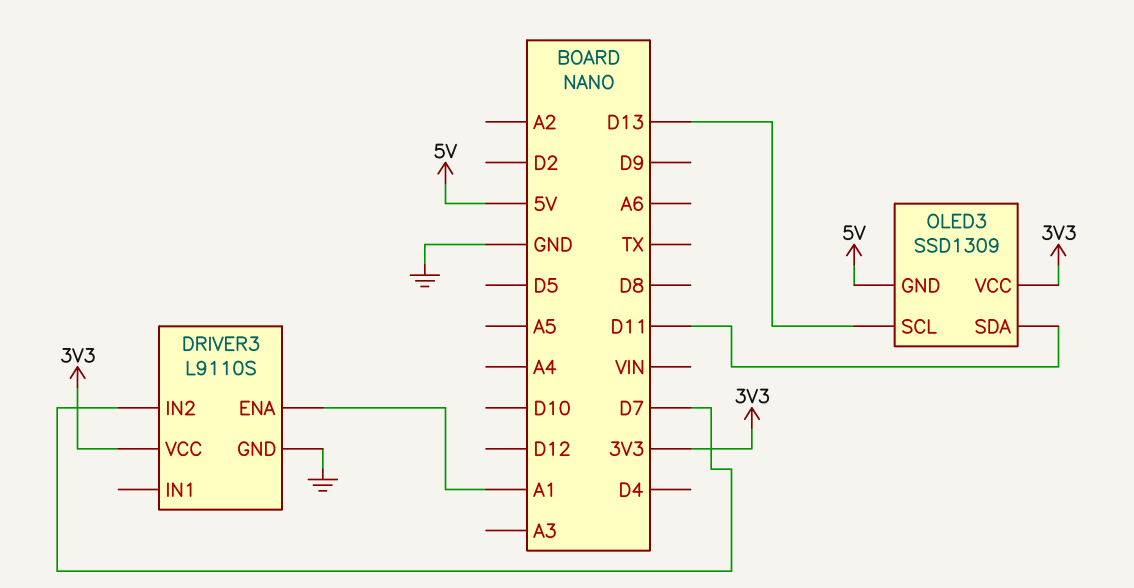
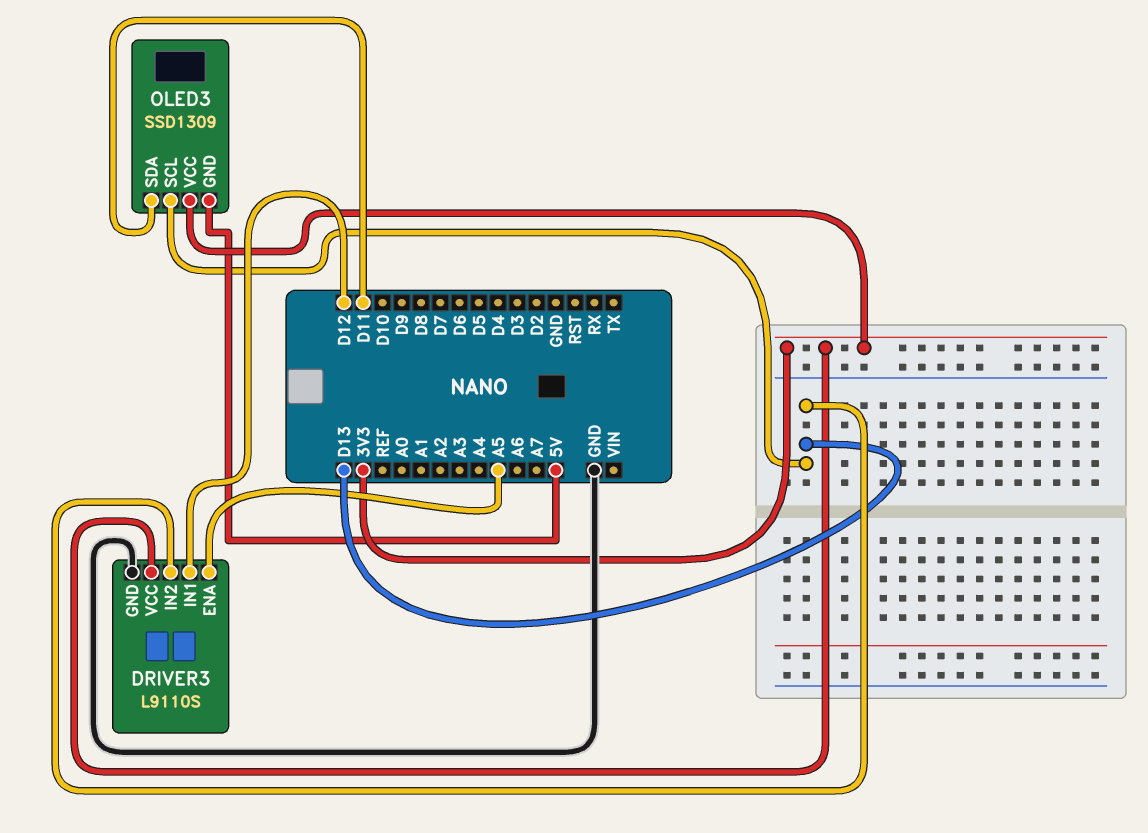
DRIVER3 pin ENA: A1 -> A5
DRIVER3 pin IN1: none -> D12
DRIVER3 pin IN2: D7 -> D13

